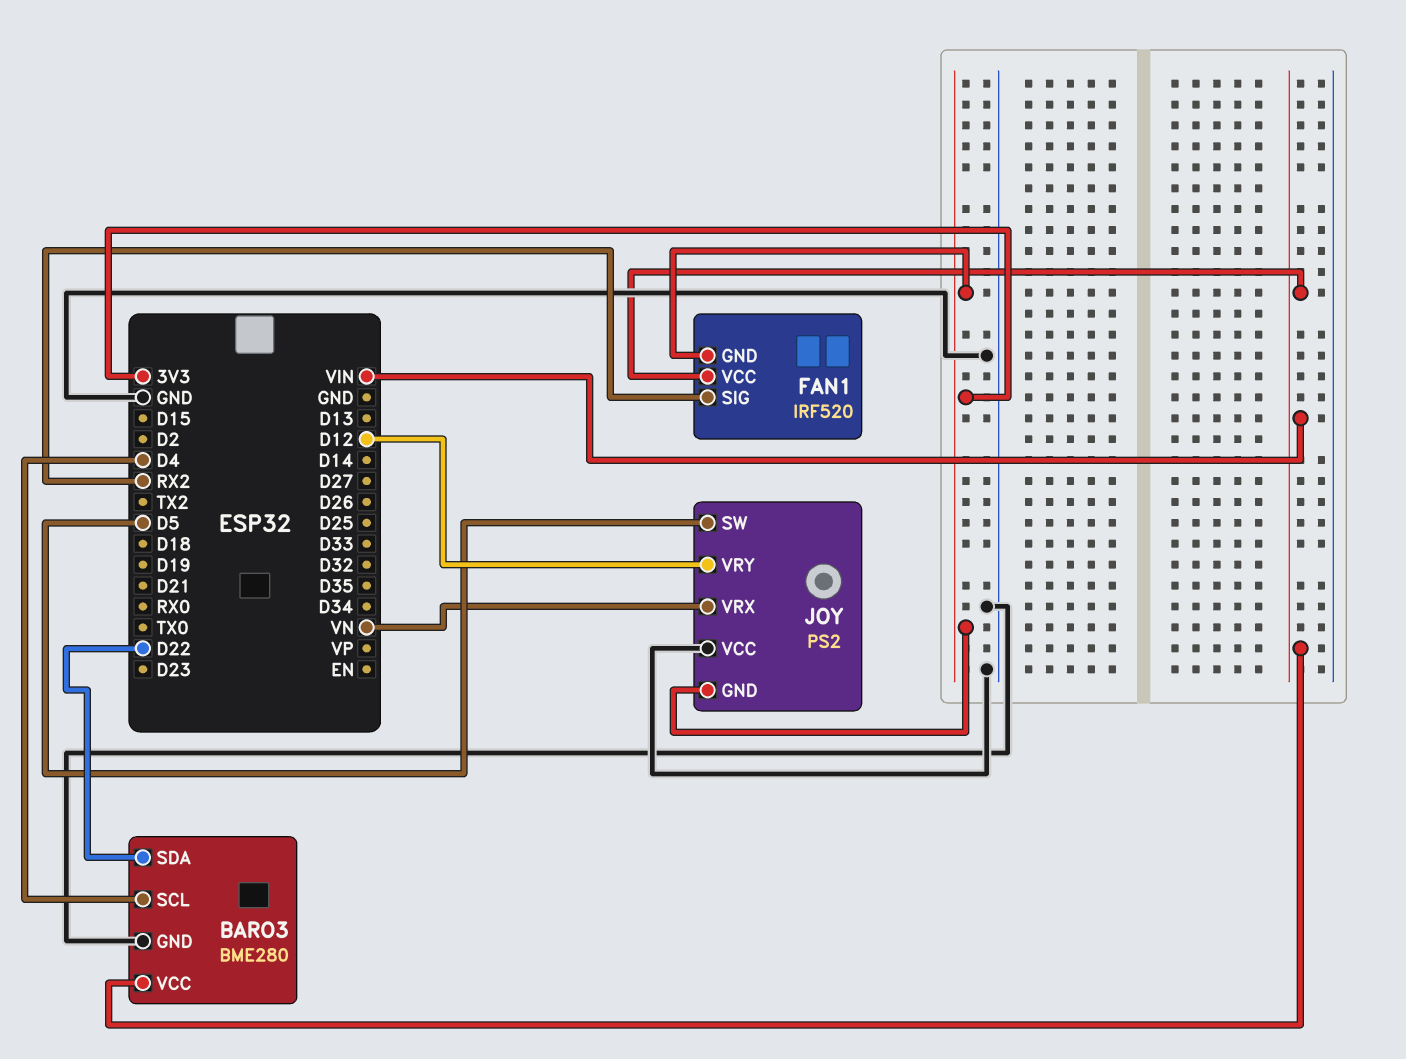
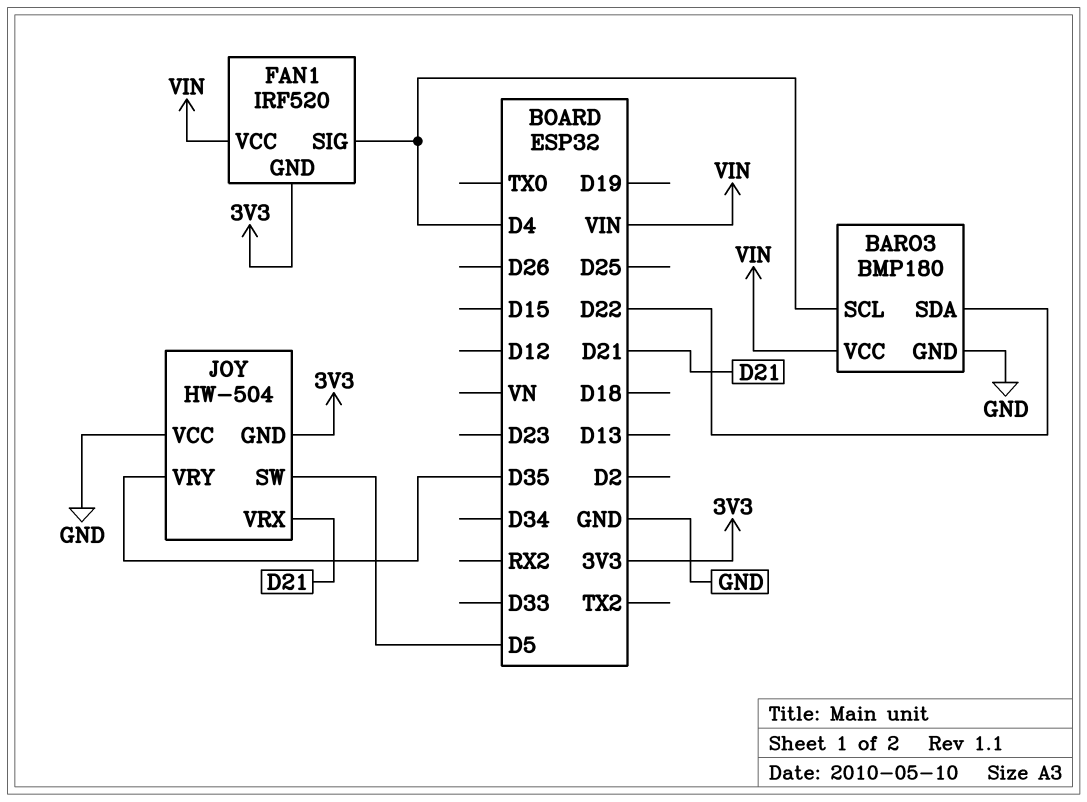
BARO3: BME280 -> BMP180
FAN1 pin SIG: RX2 -> D4
JOY: PS2 -> HW-504
JOY pin VRX: VN -> D21
JOY pin VRY: D12 -> D35

